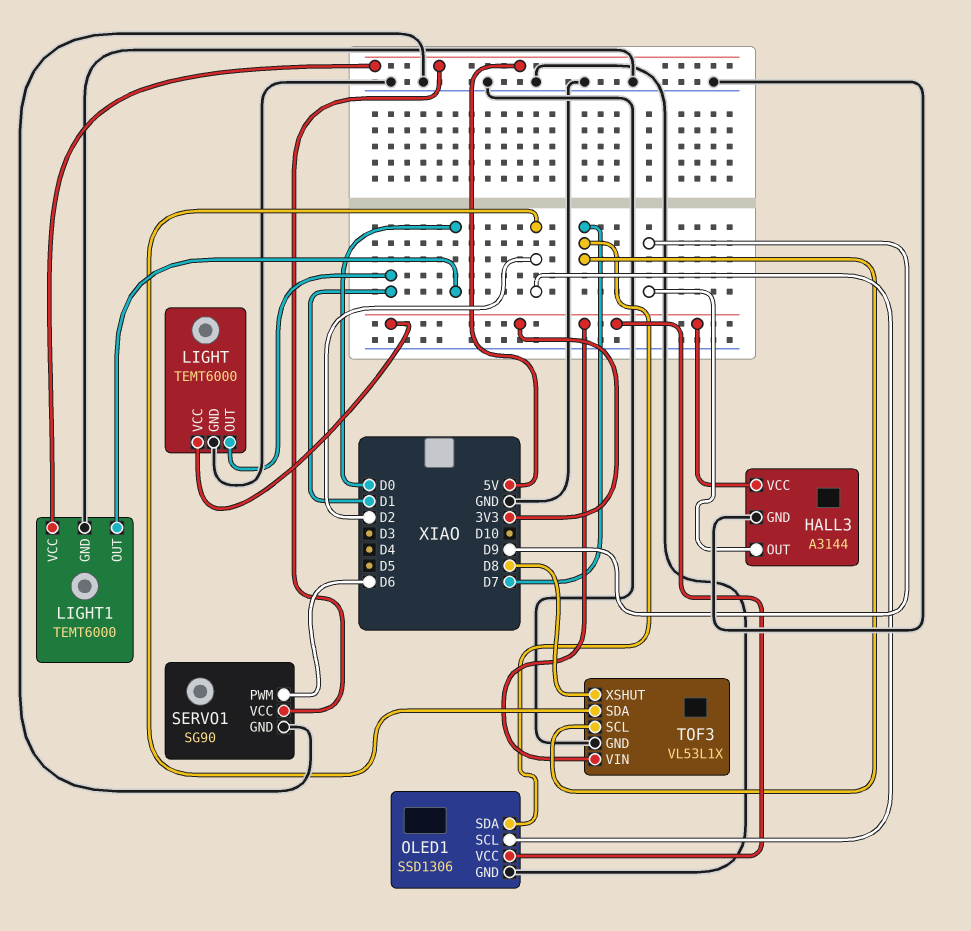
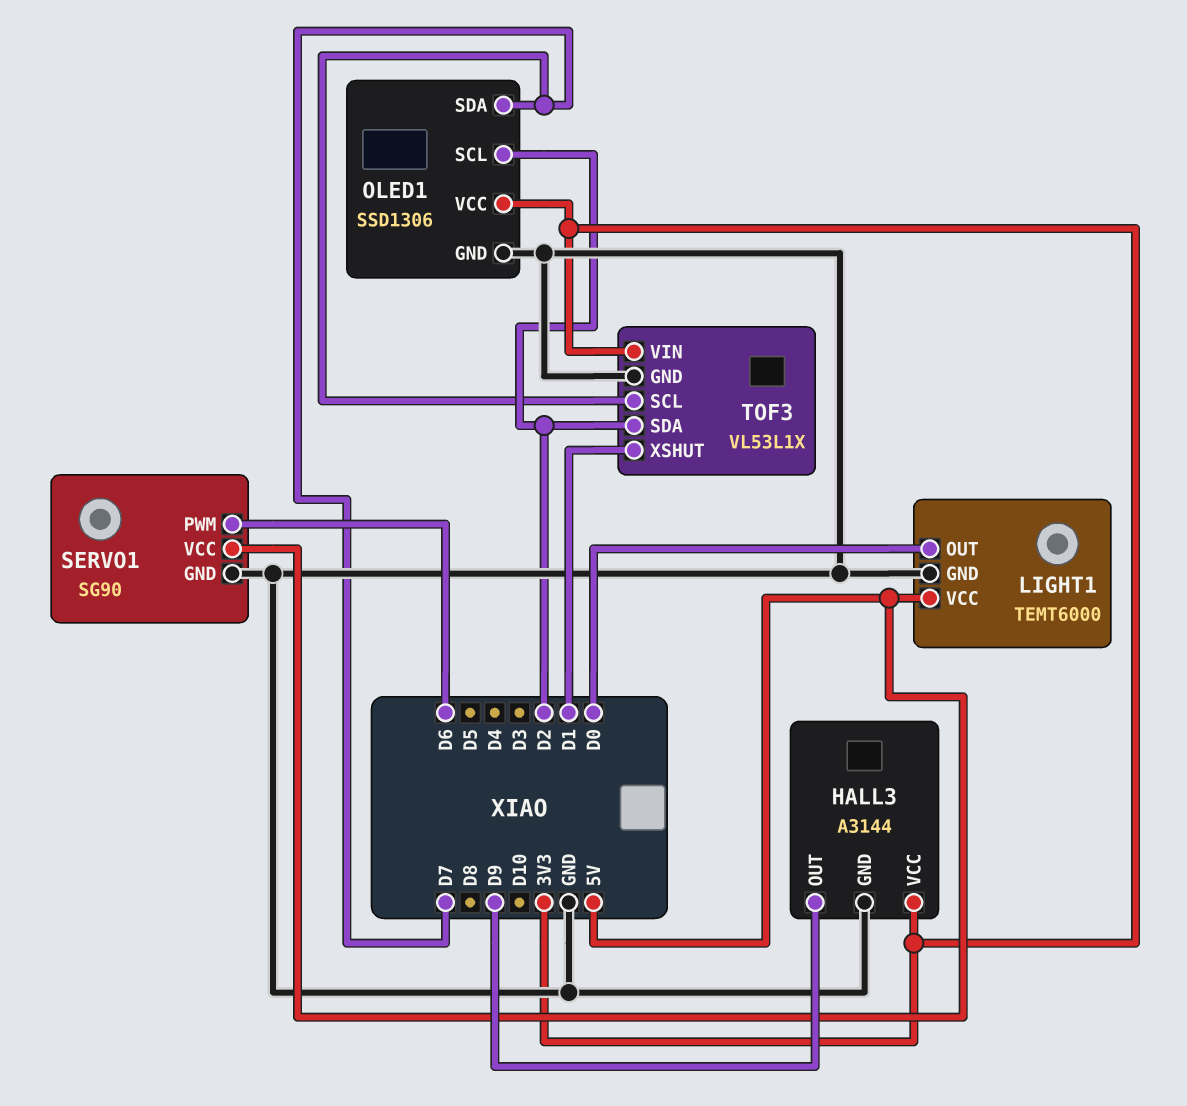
LIGHT: TEMT6000 -> none
LIGHT pin GND: GND -> none
LIGHT pin OUT: D1 -> none
LIGHT pin VCC: 3V3 -> none
TOF3 pin XSHUT: D8 -> D1

